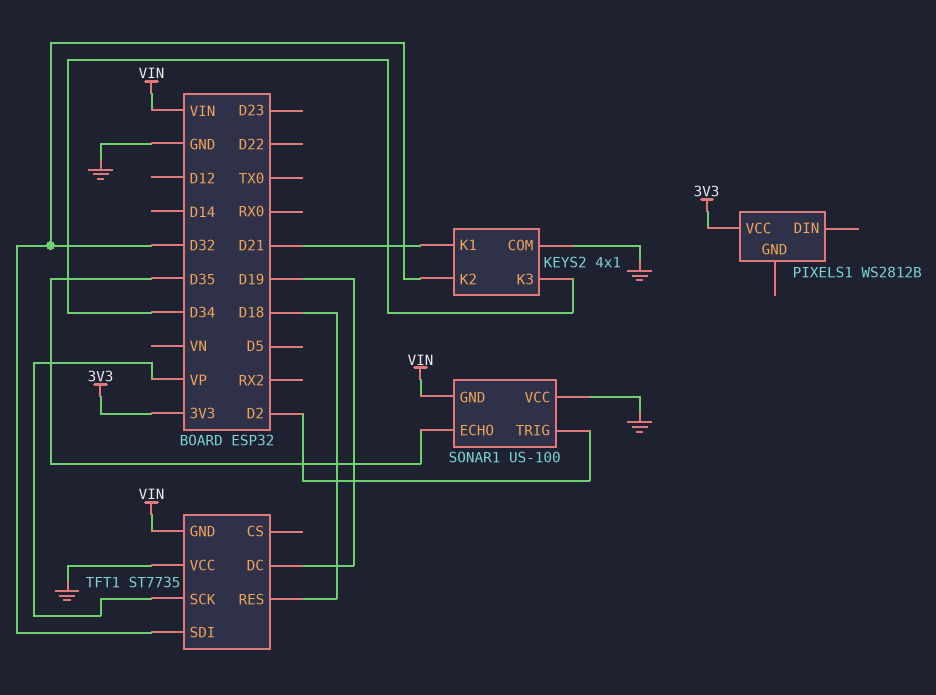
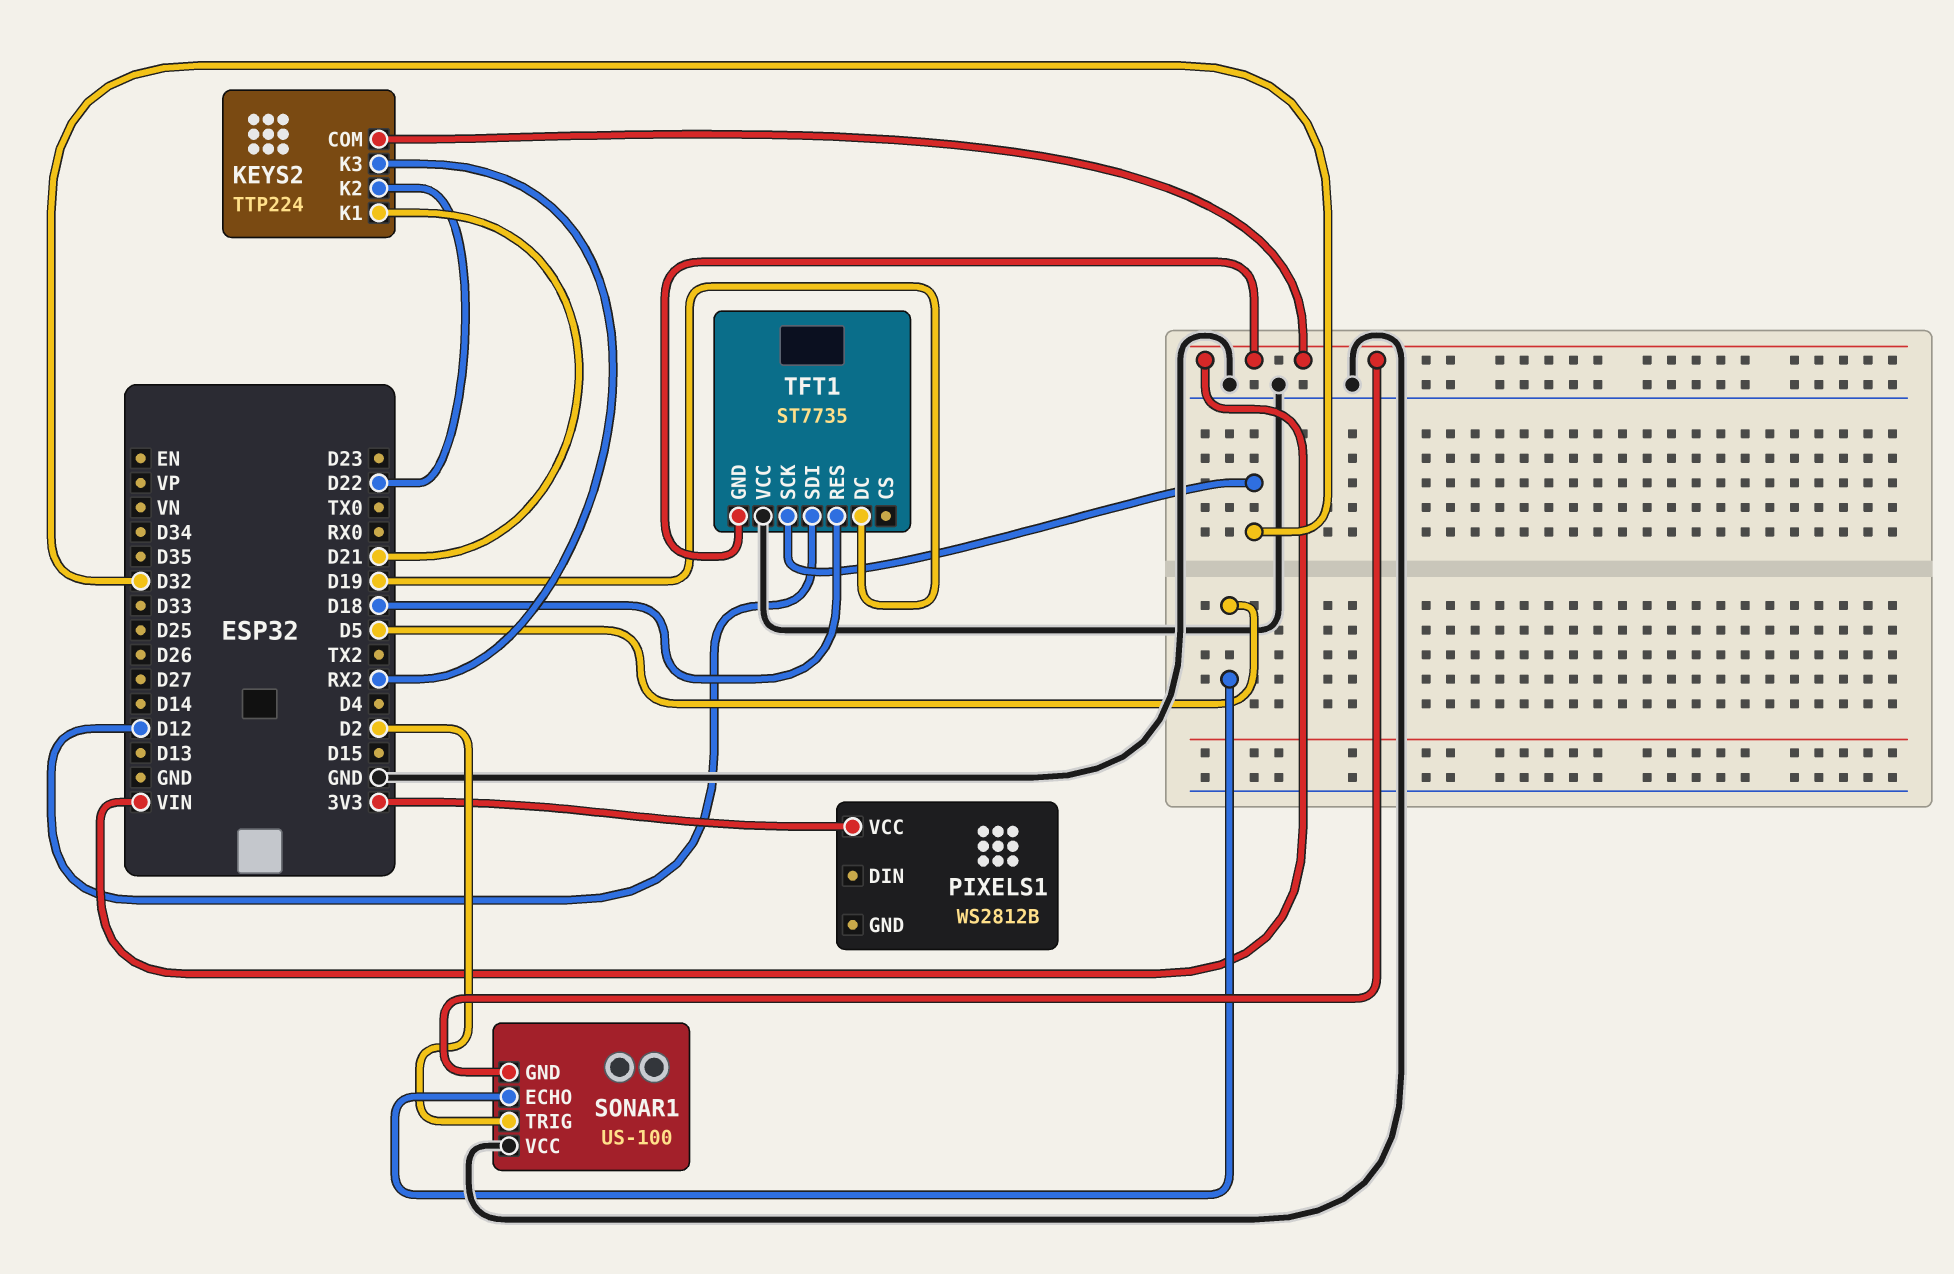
KEYS2: 4x1 -> TTP224
KEYS2 pin COM: GND -> VIN
KEYS2 pin K2: D32 -> D22
KEYS2 pin K3: D34 -> RX2
SONAR1 pin ECHO: D35 -> D5
TFT1 pin SCK: VP -> D32
TFT1 pin SDI: D32 -> D12

